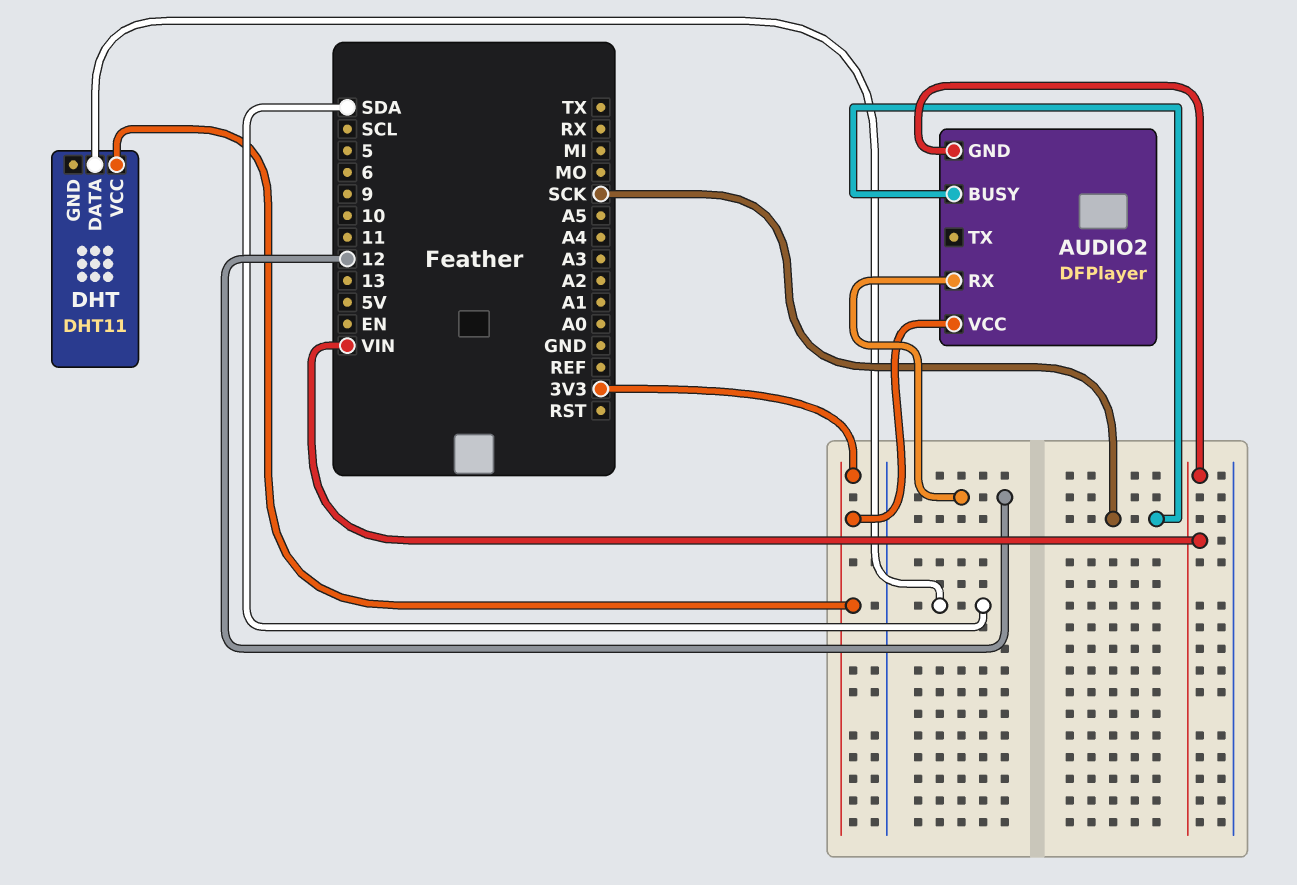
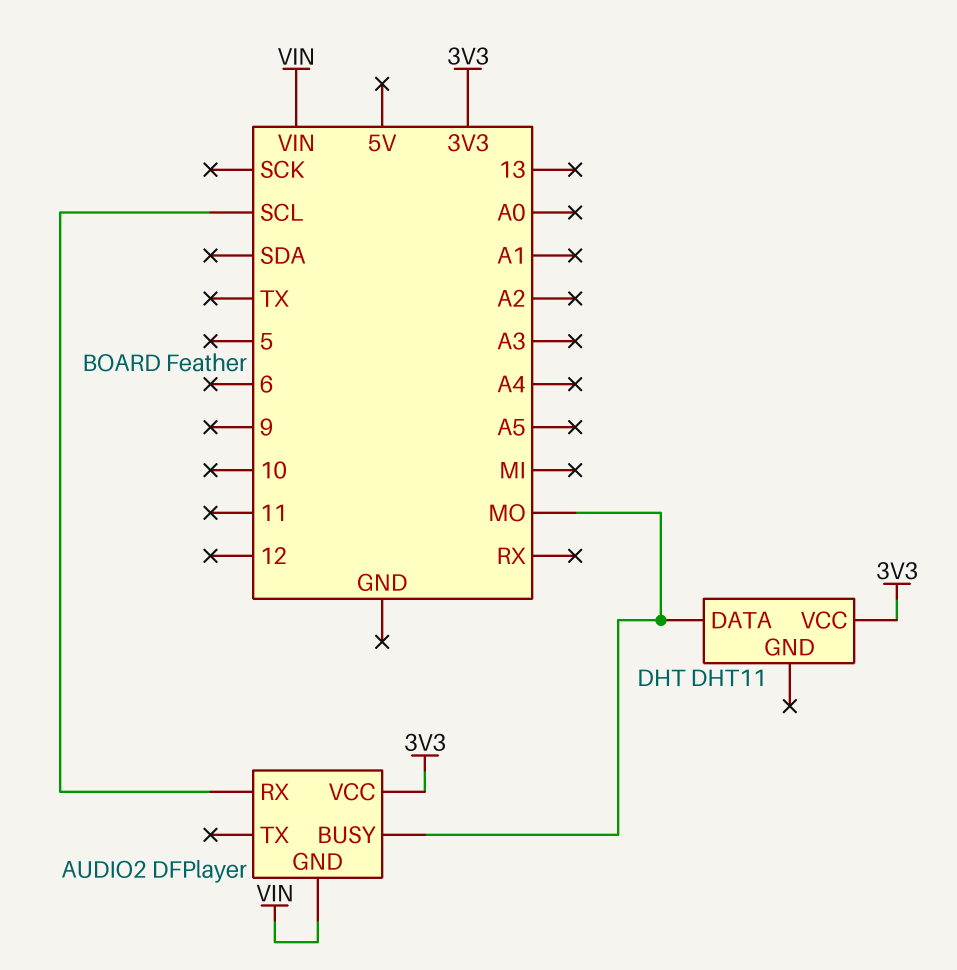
AUDIO2 pin BUSY: SCK -> MO
AUDIO2 pin RX: 12 -> SCL
DHT pin DATA: SDA -> MO

